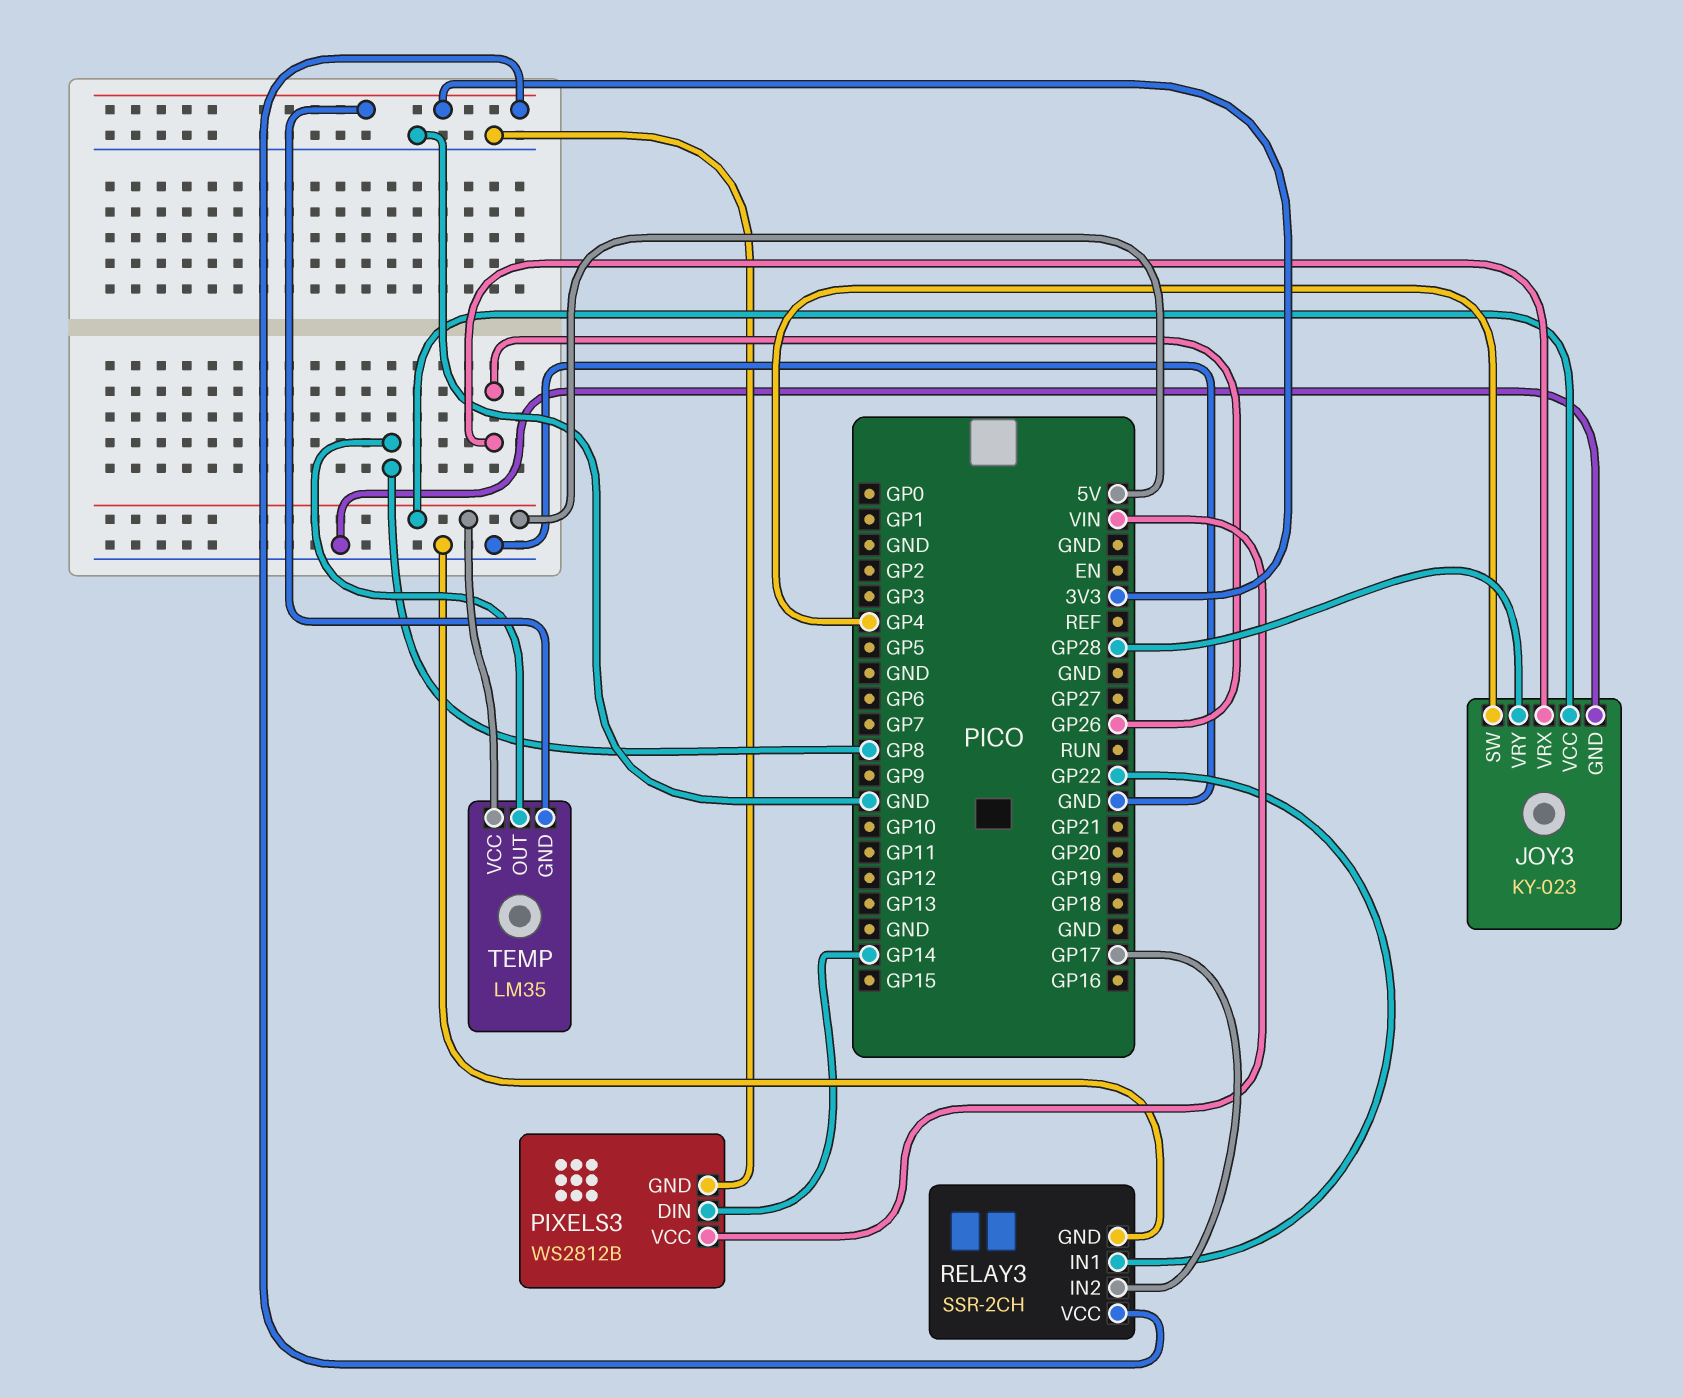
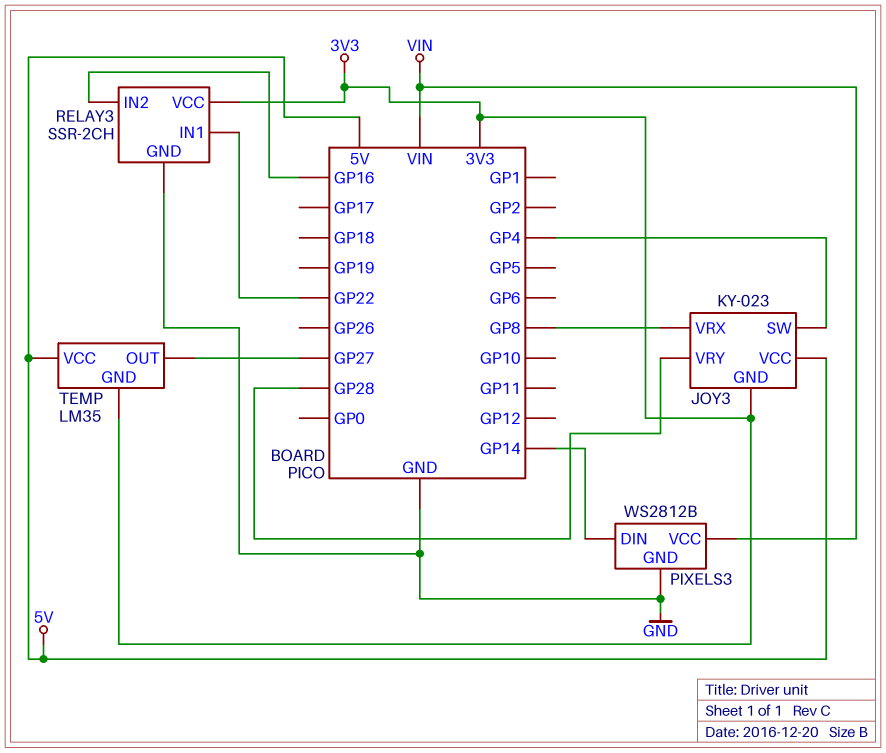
JOY3 pin GND: GND -> 3V3
JOY3 pin VRX: GP26 -> GP8
RELAY3 pin IN2: GP17 -> GP16
TEMP pin OUT: GP8 -> GP27

